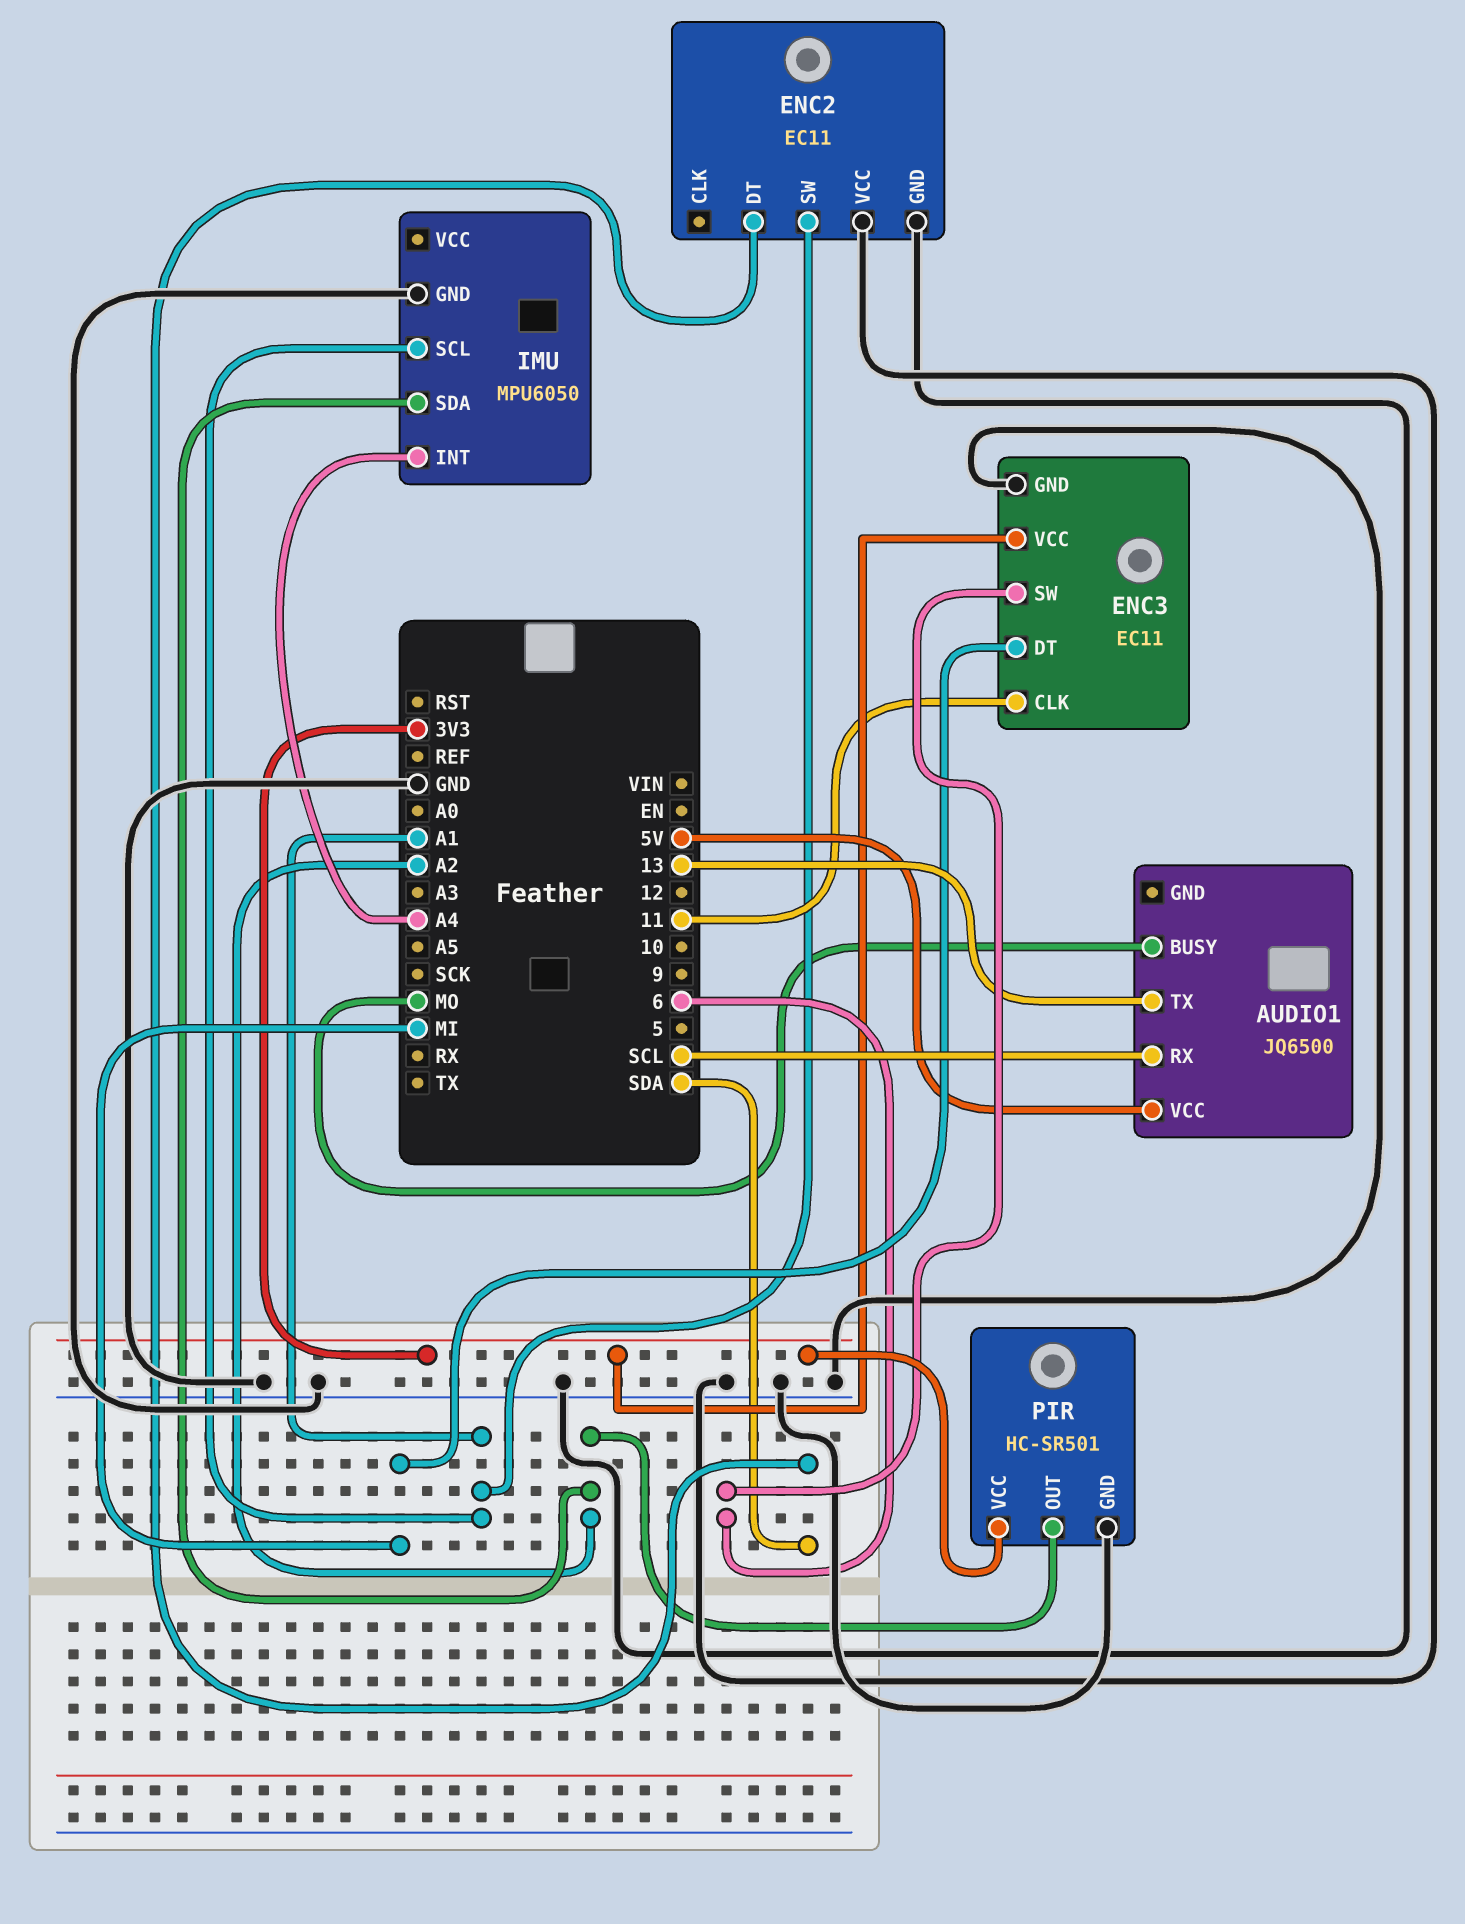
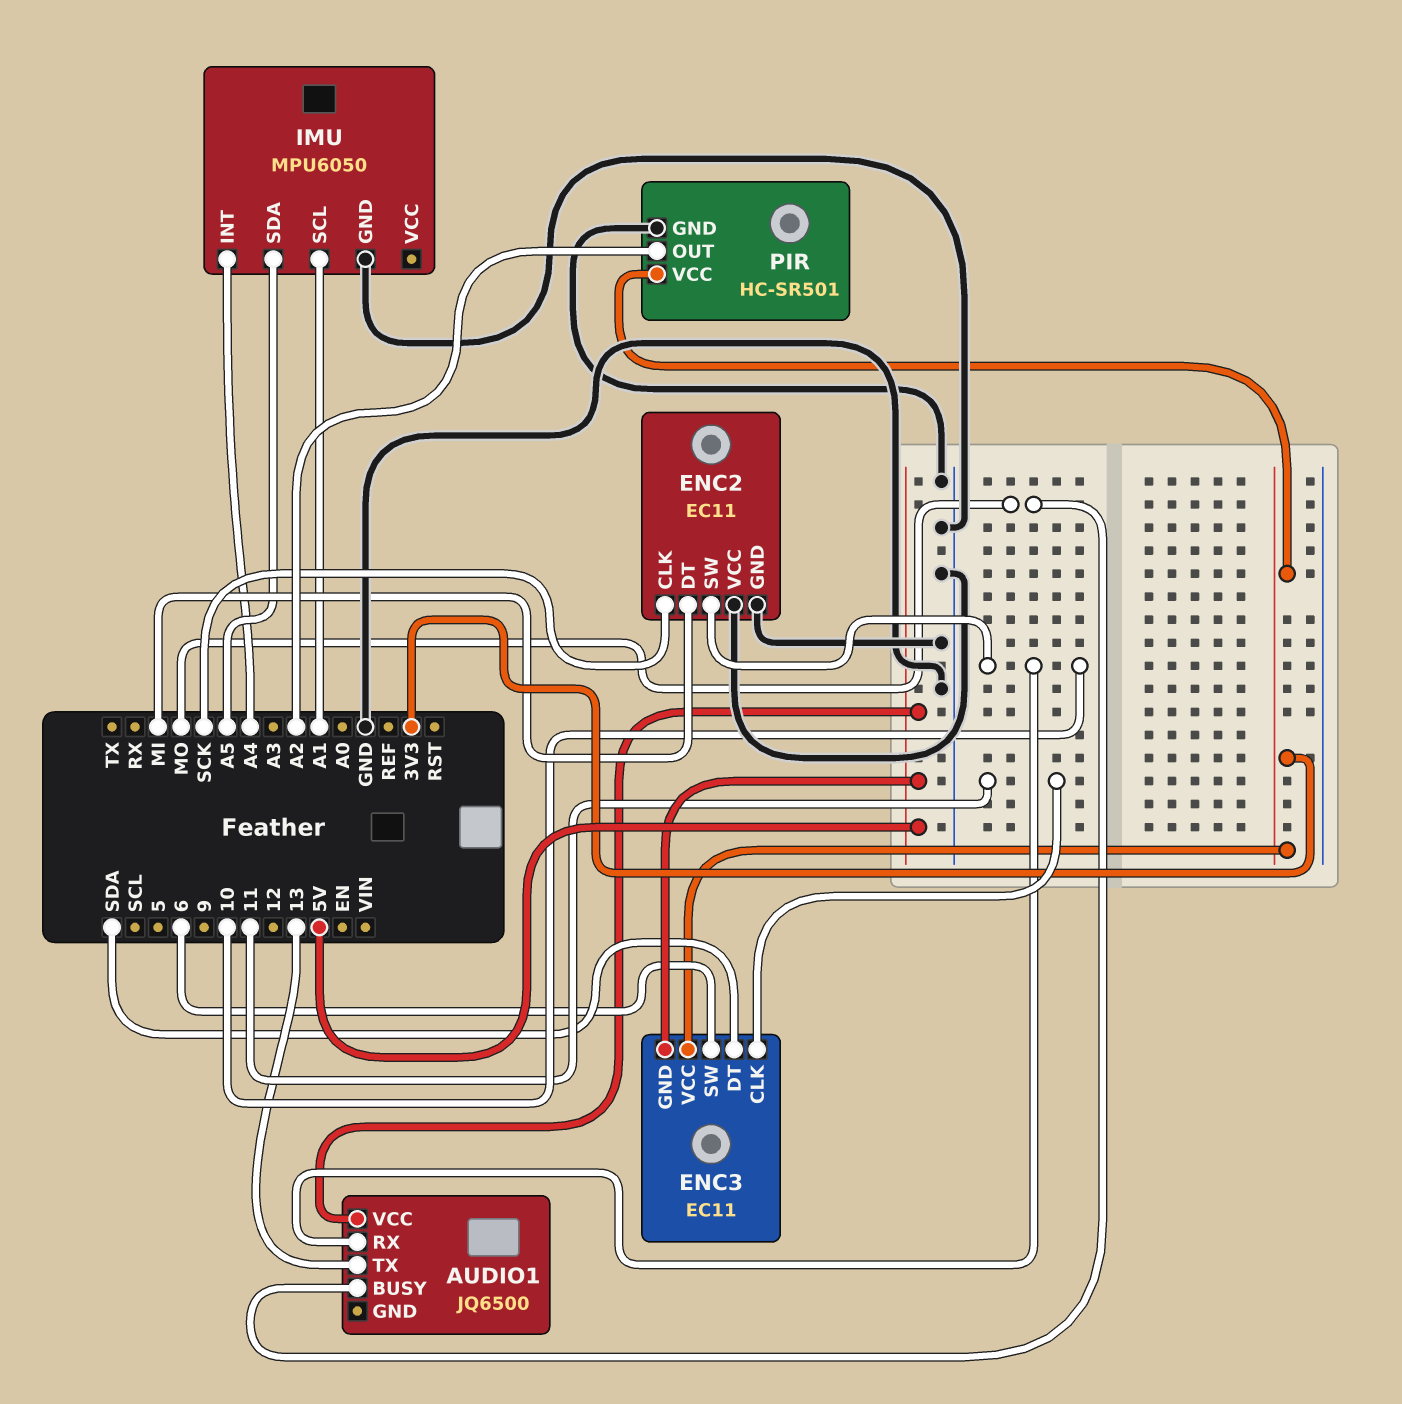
AUDIO1 pin RX: SCL -> 10
ENC2 pin CLK: none -> SCK
ENC2 pin DT: SDA -> MI
ENC2 pin SW: A1 -> 10
ENC3 pin DT: MI -> SDA
ENC3 pin GND: GND -> 5V
IMU pin SDA: A2 -> A5

